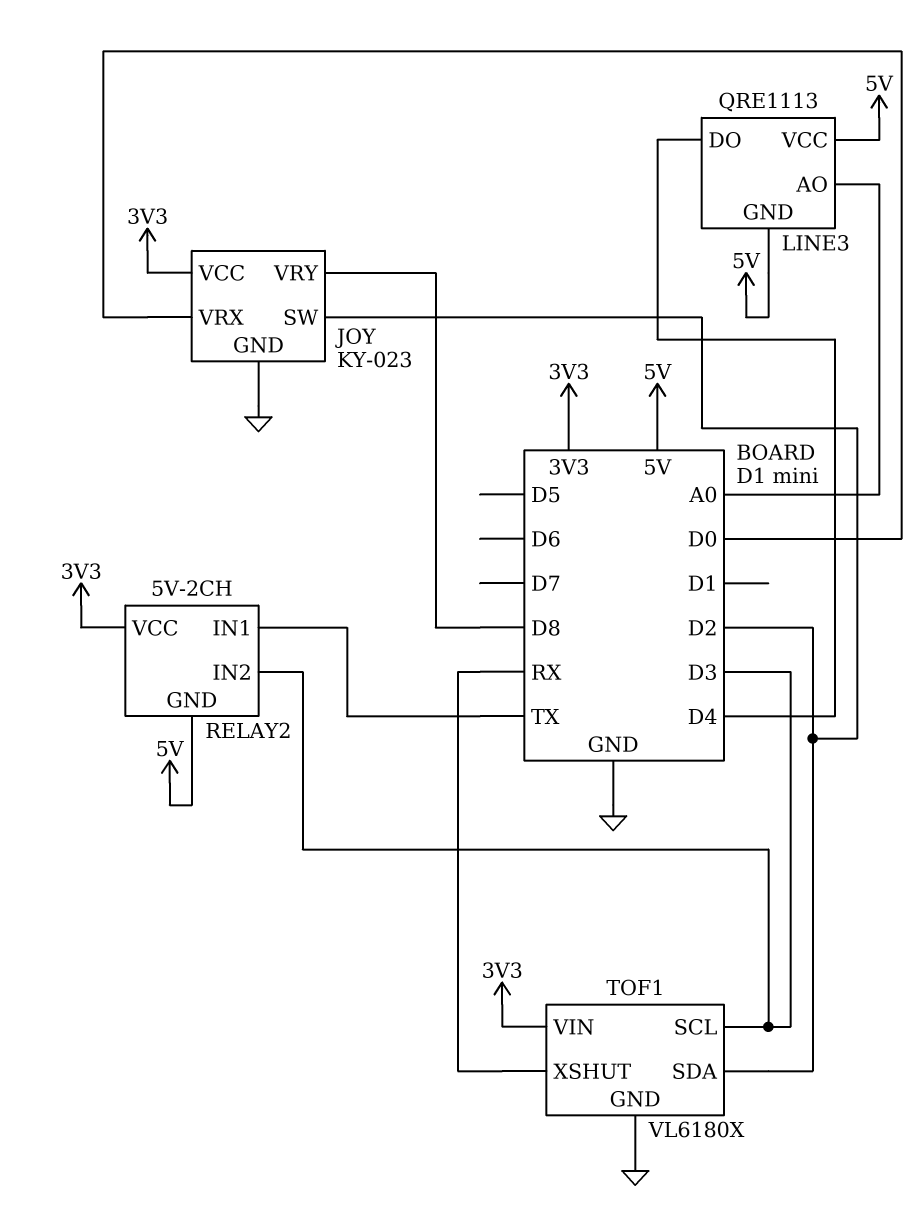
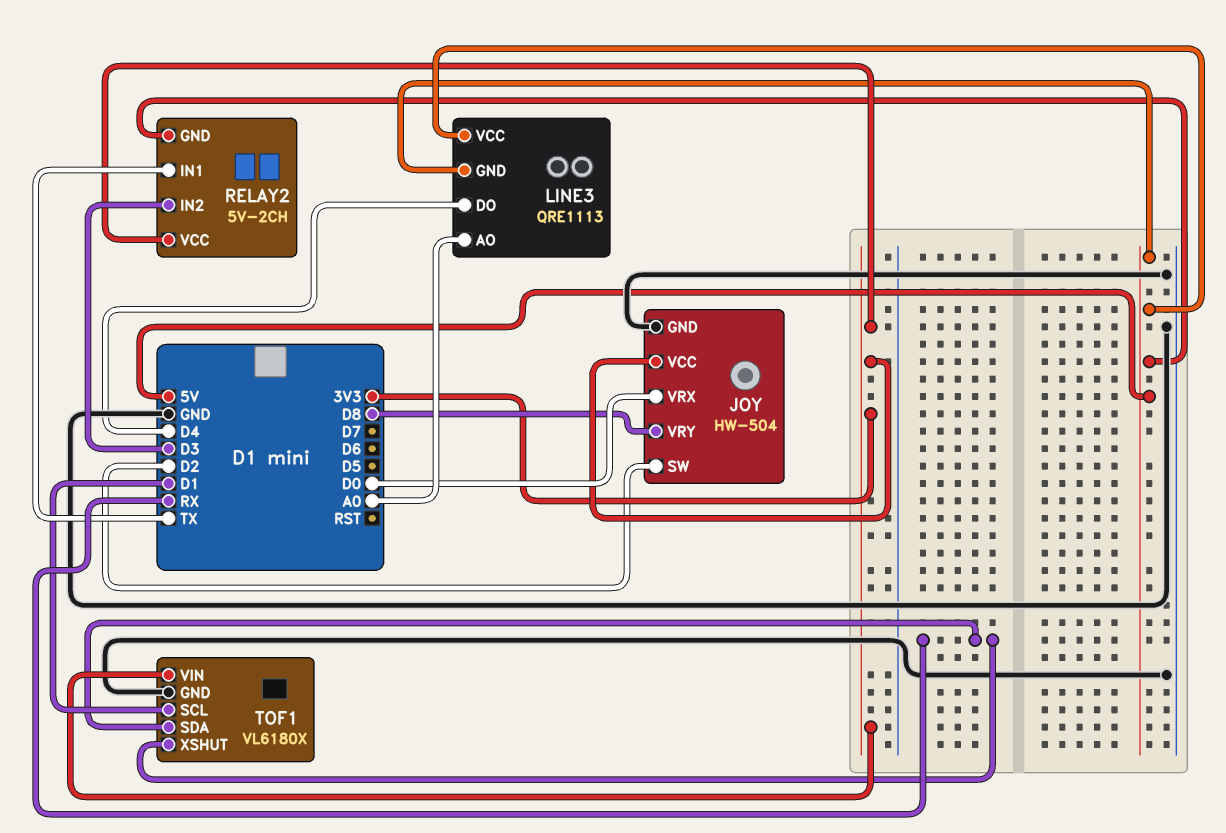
JOY: KY-023 -> HW-504
TOF1 pin SCL: D3 -> D1
TOF1 pin SDA: D2 -> RX

